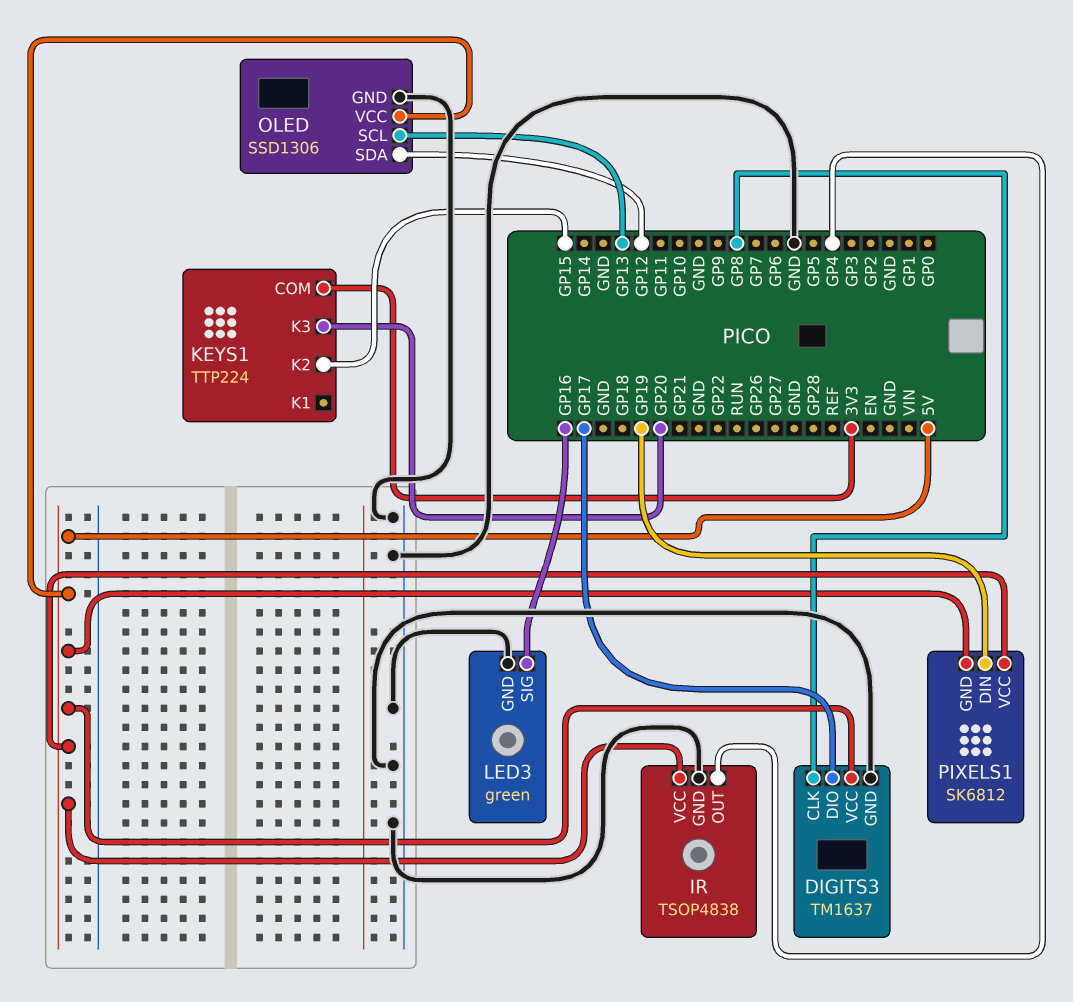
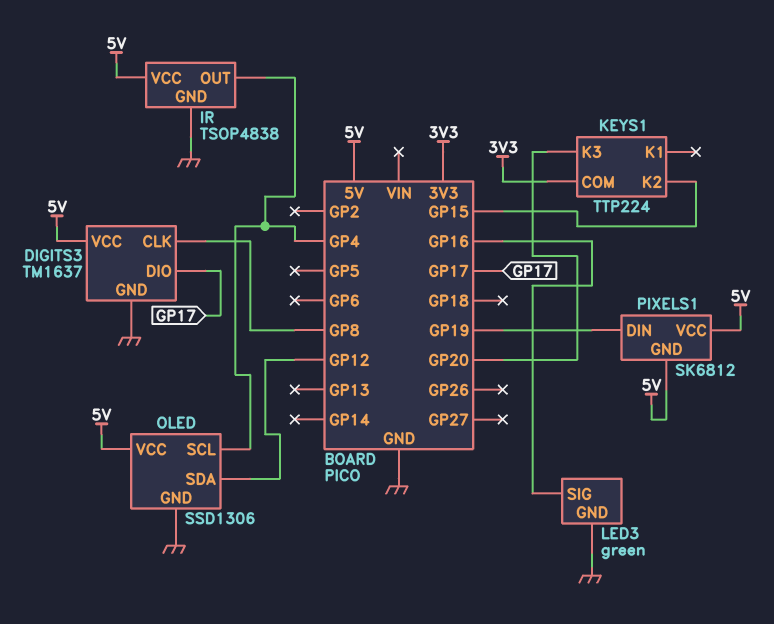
OLED pin SCL: GP13 -> GP4

